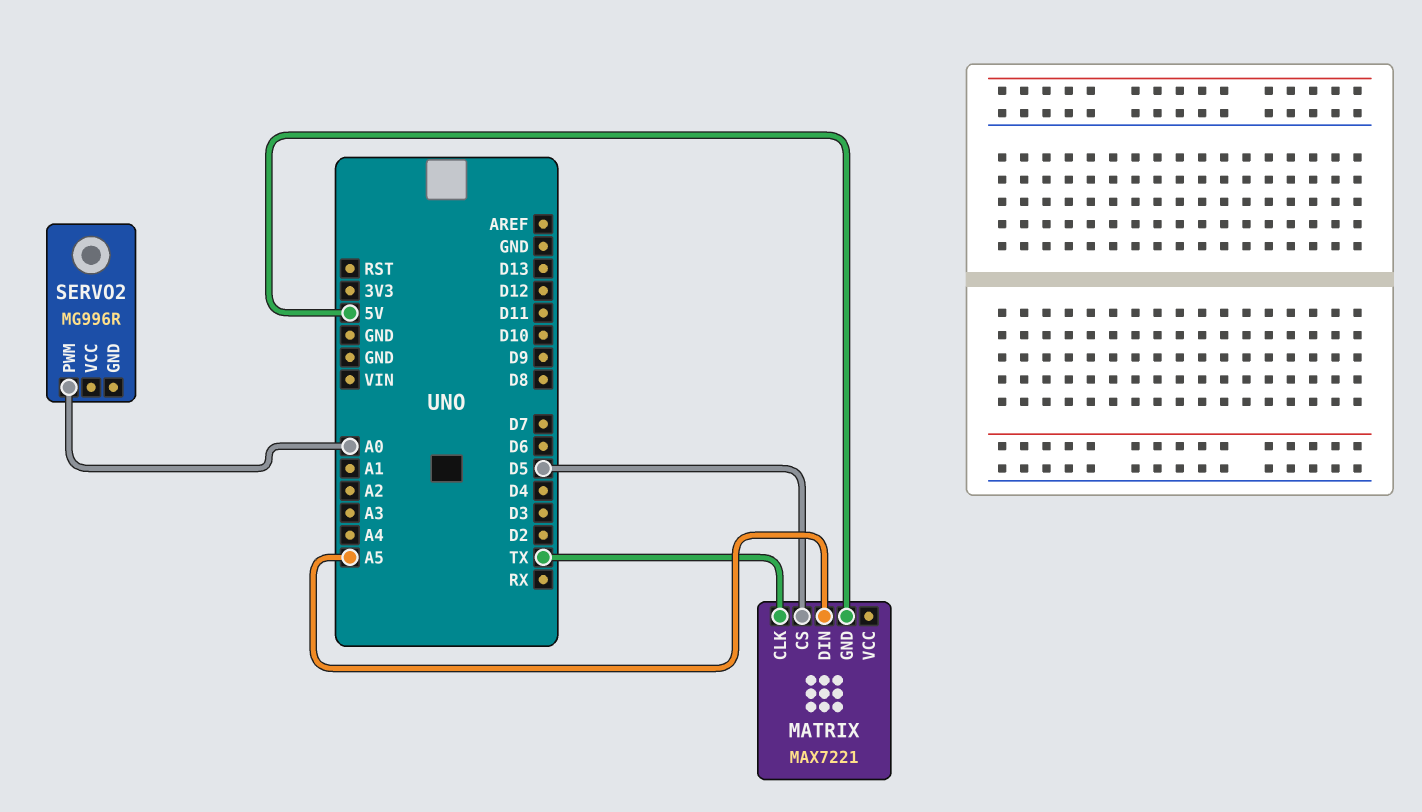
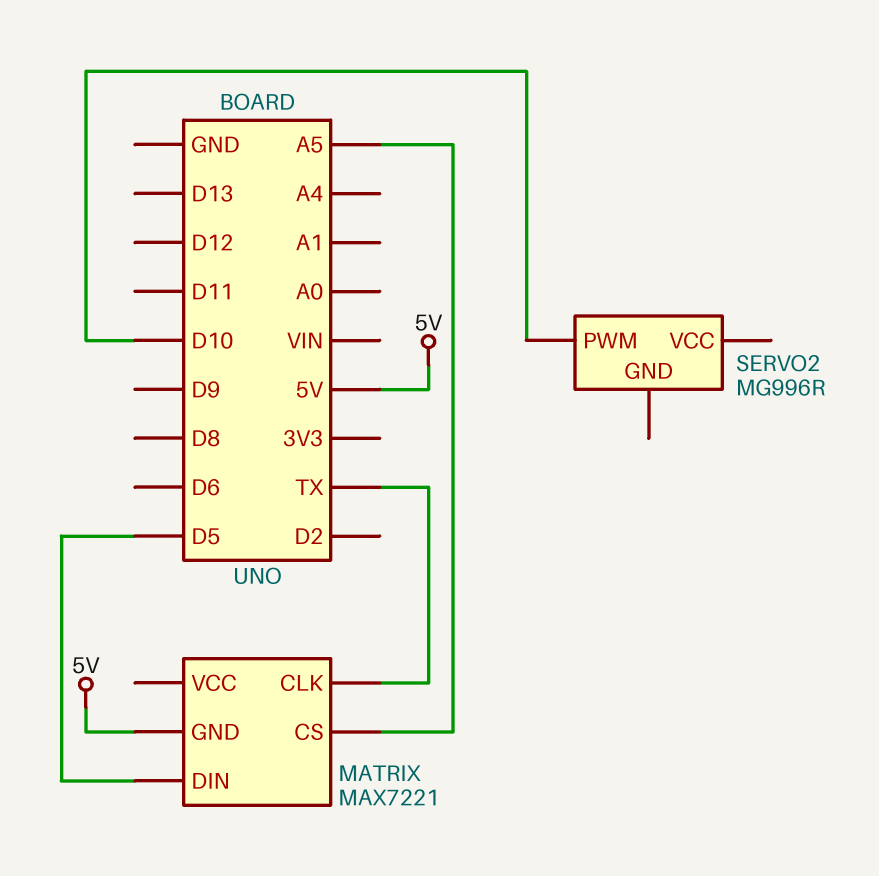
MATRIX pin CS: D5 -> A5
MATRIX pin DIN: A5 -> D5
SERVO2 pin PWM: A0 -> D10

